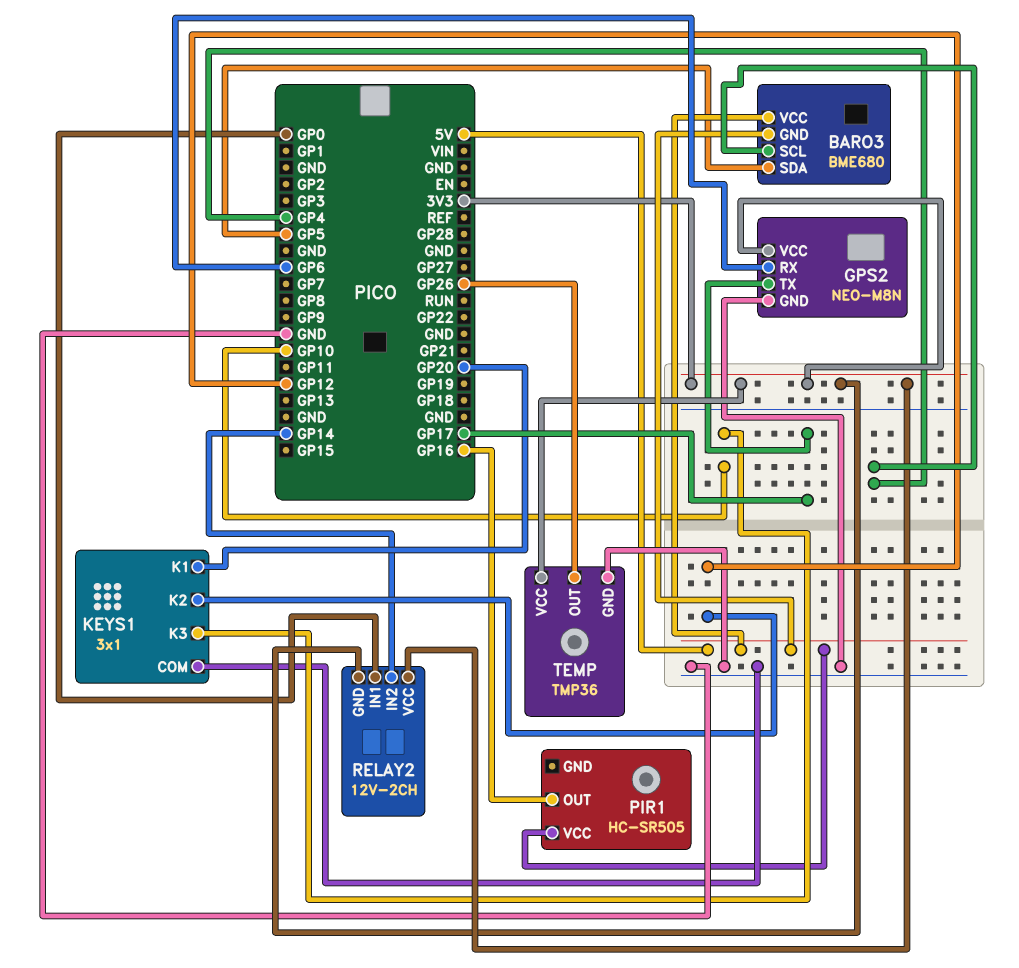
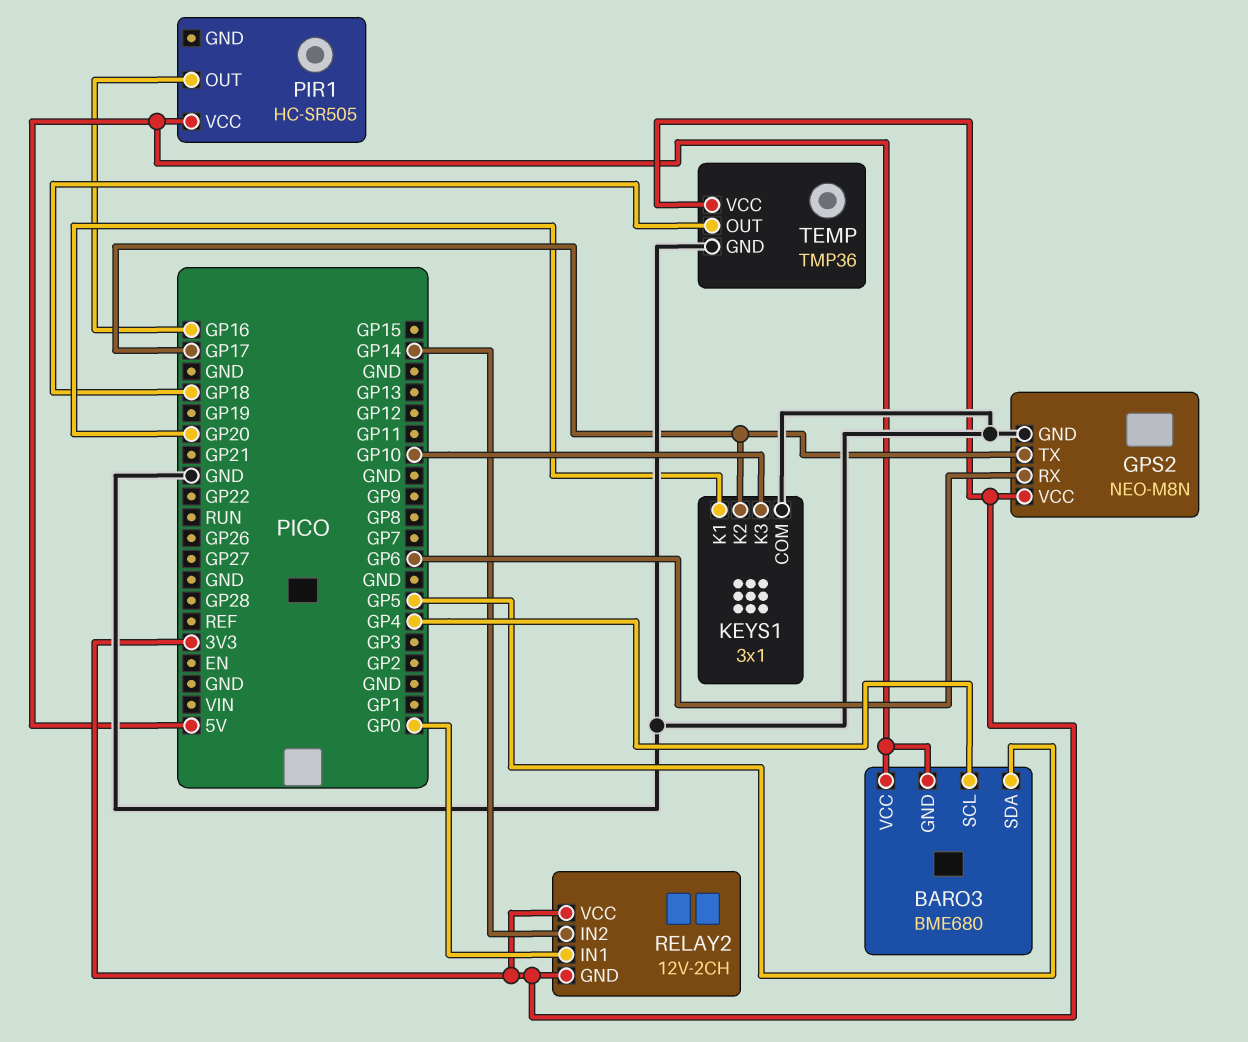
KEYS1 pin K2: GP12 -> GP17
TEMP pin OUT: GP26 -> GP18

